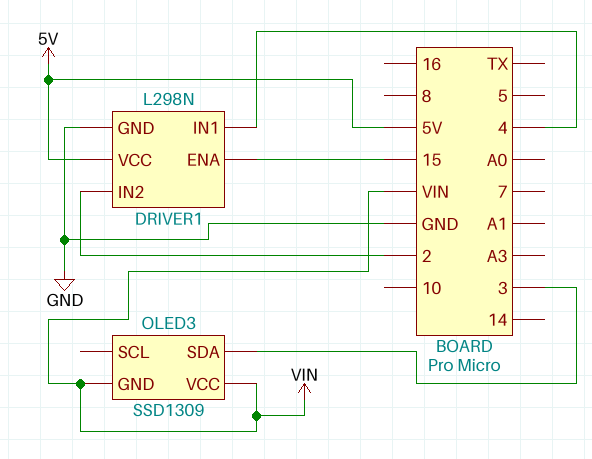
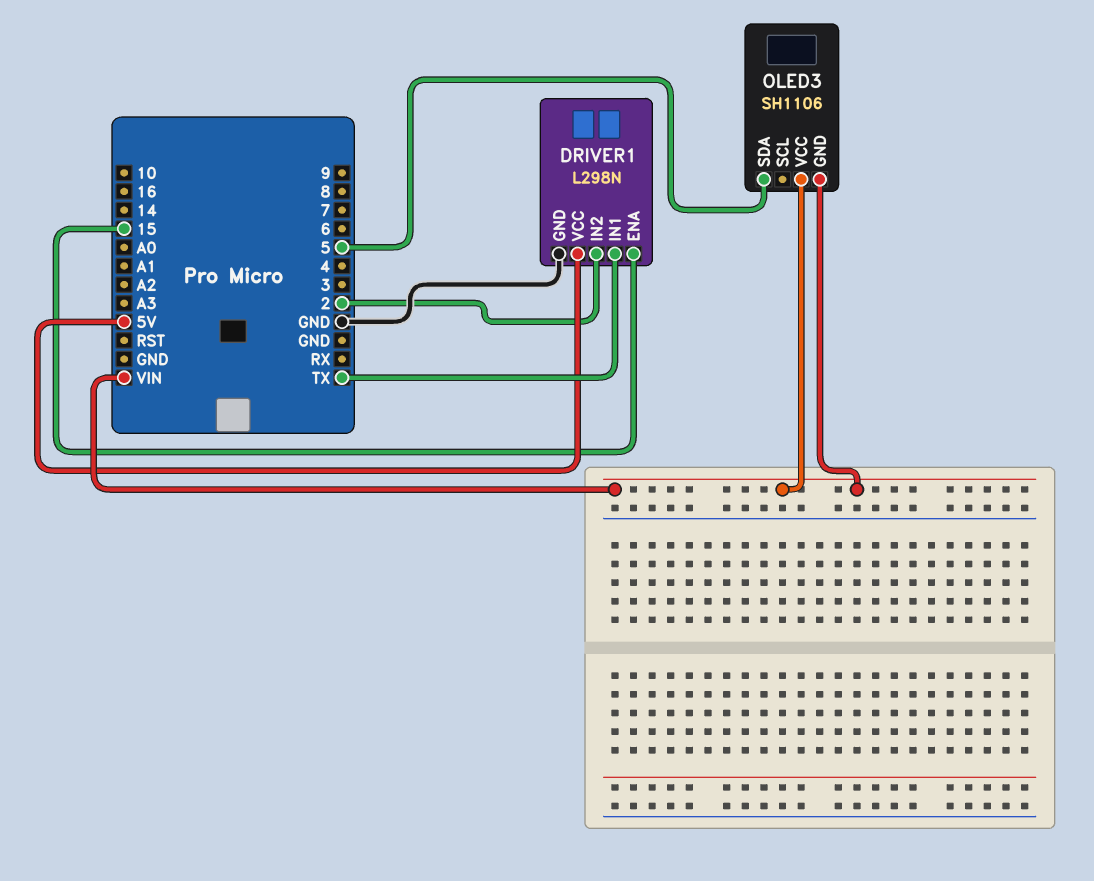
DRIVER1 pin IN1: 4 -> TX
OLED3: SSD1309 -> SH1106
OLED3 pin SDA: 3 -> 5

